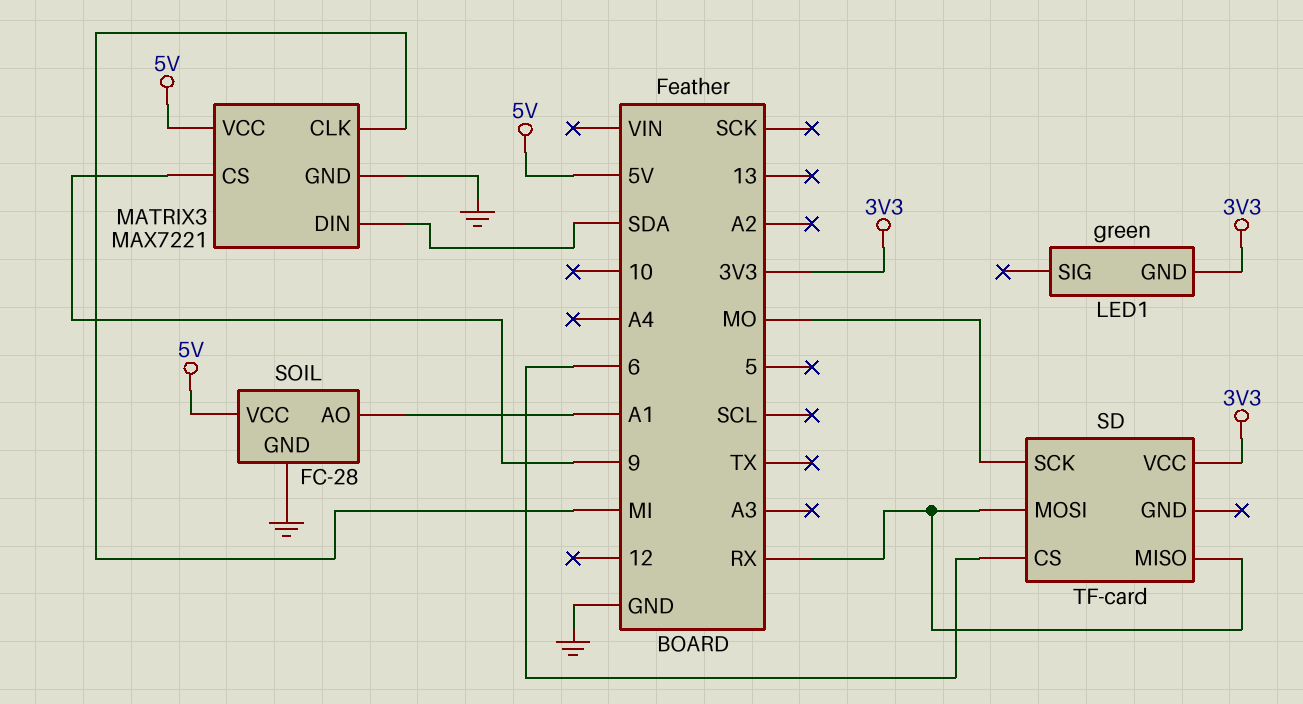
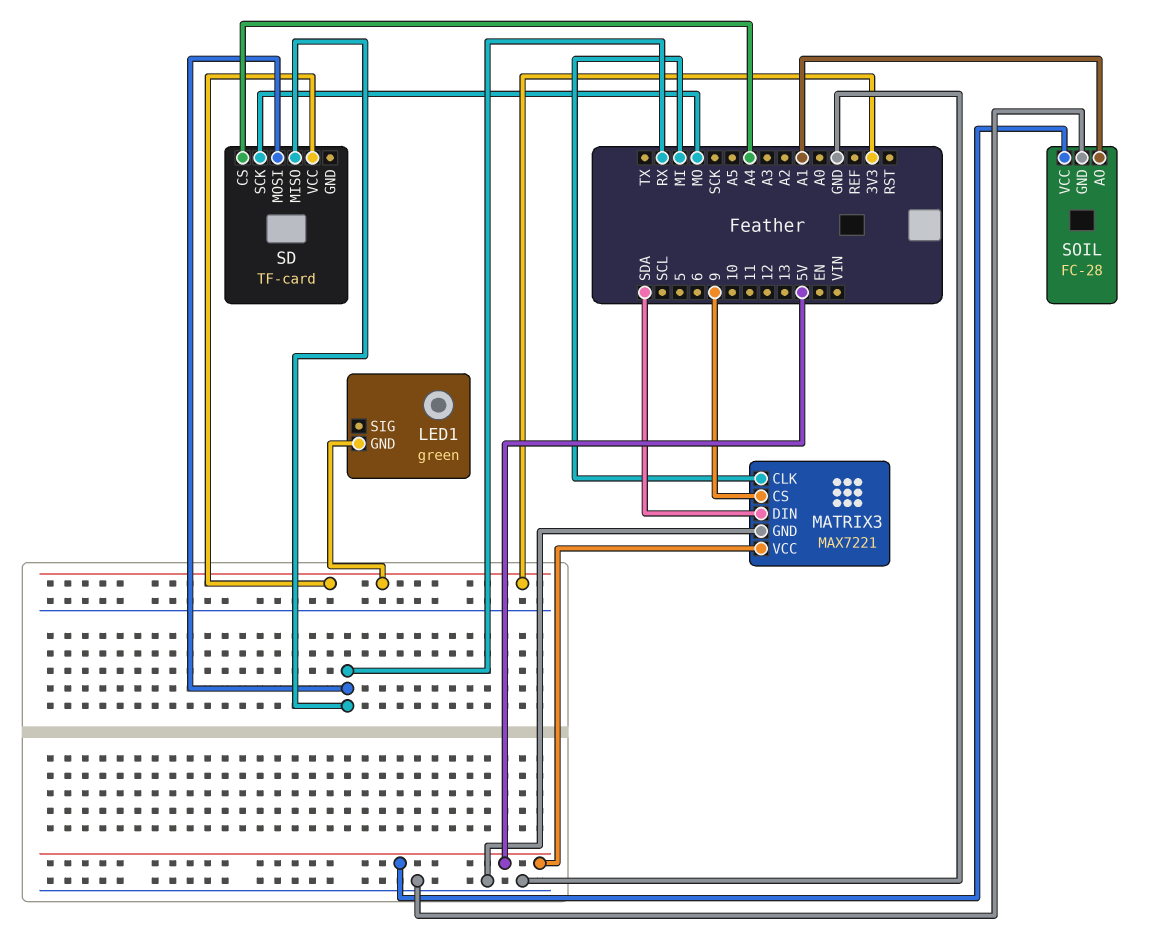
SD pin CS: 6 -> A4

